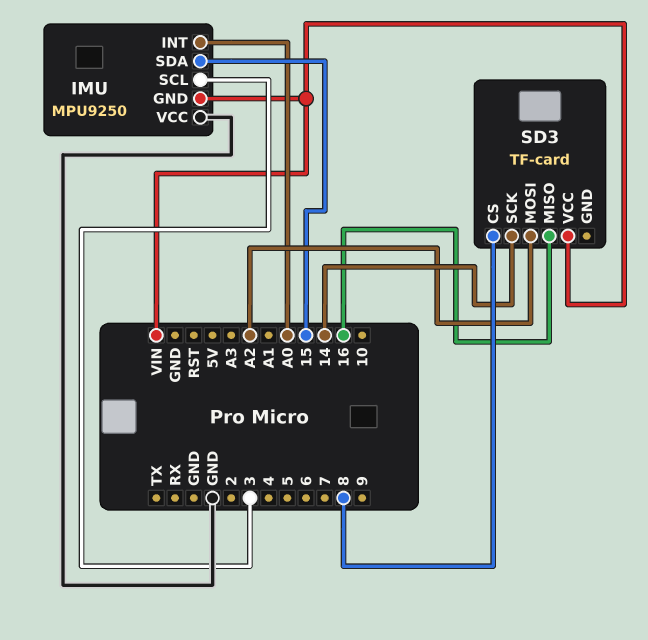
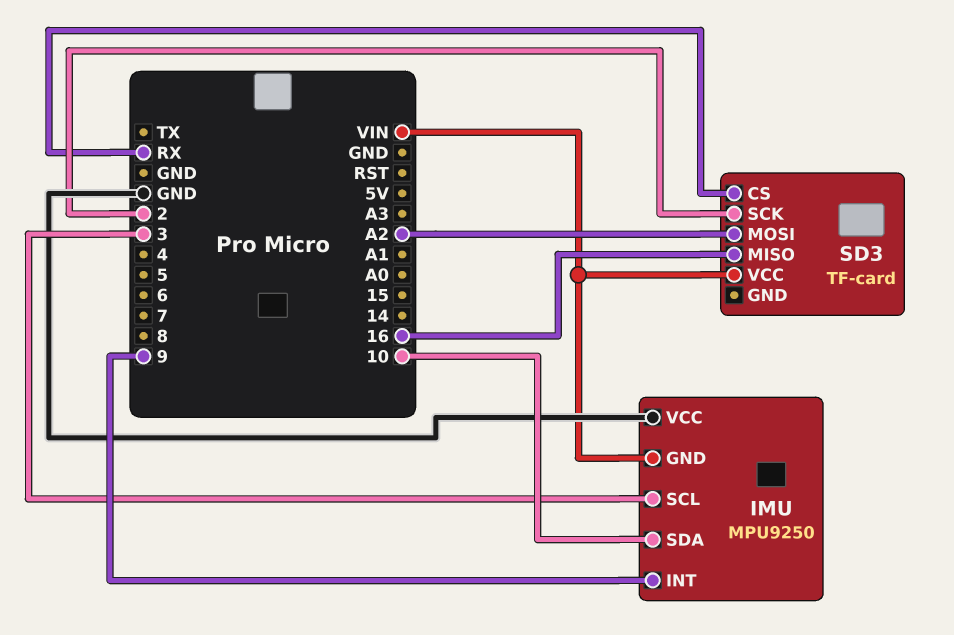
IMU pin INT: A0 -> 9
IMU pin SDA: 15 -> 10
SD3 pin CS: 8 -> RX
SD3 pin SCK: 14 -> 2

